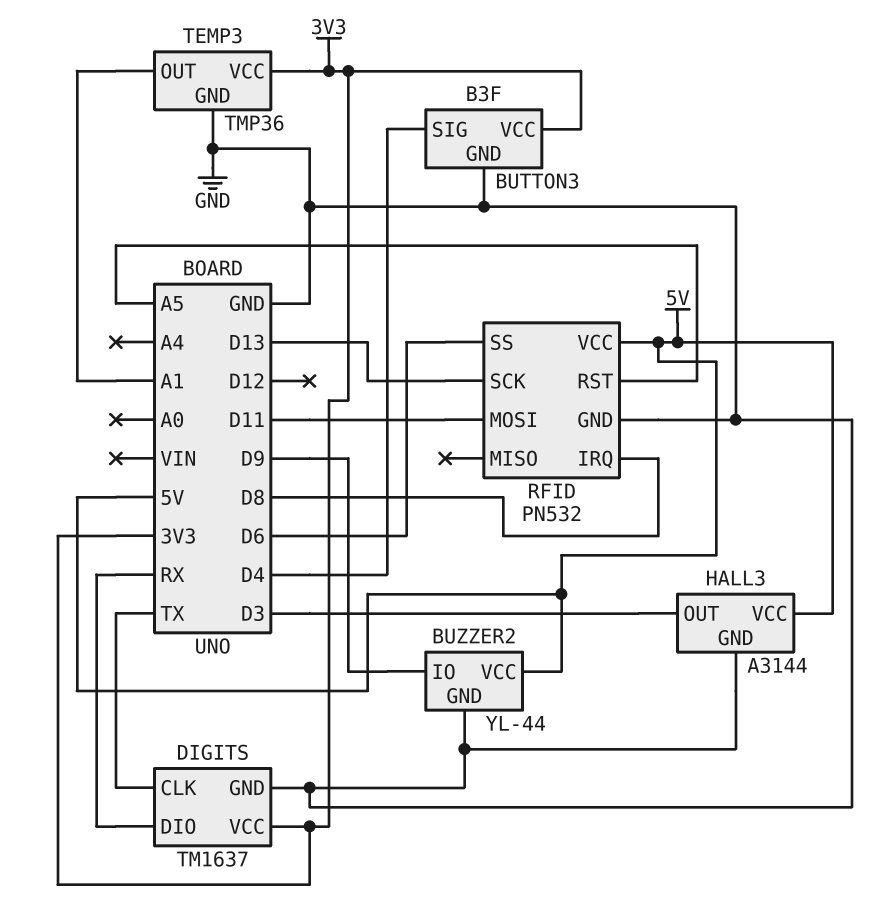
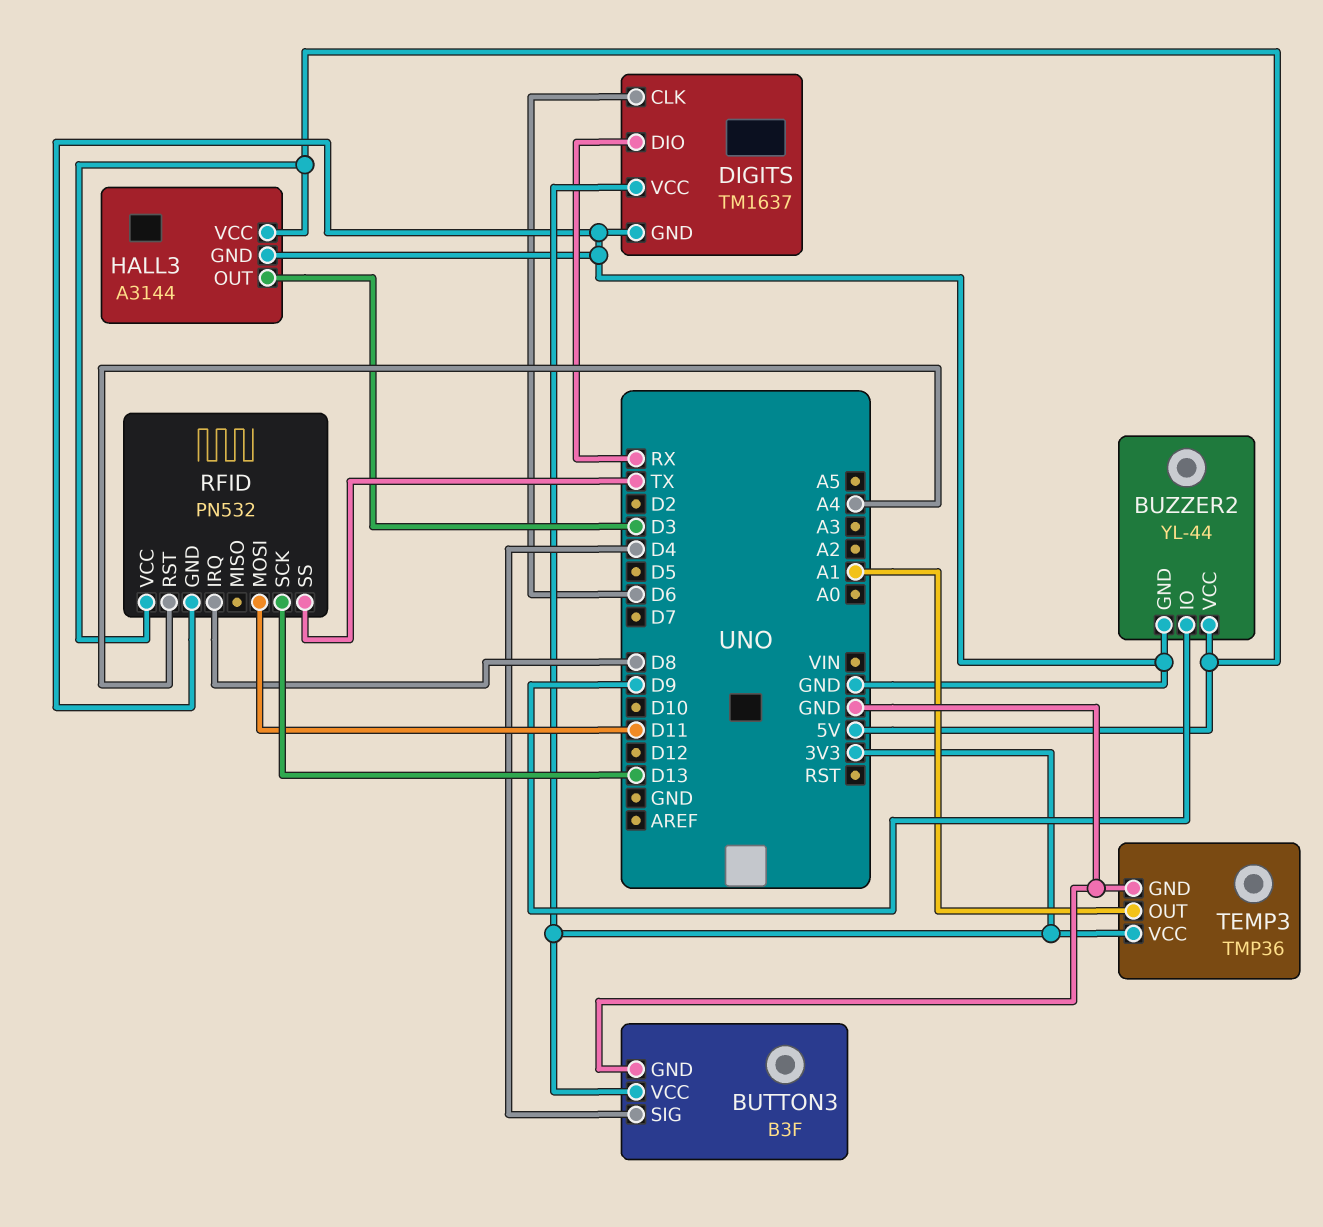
DIGITS pin CLK: TX -> D6
RFID pin RST: A5 -> A4
RFID pin SS: D6 -> TX

